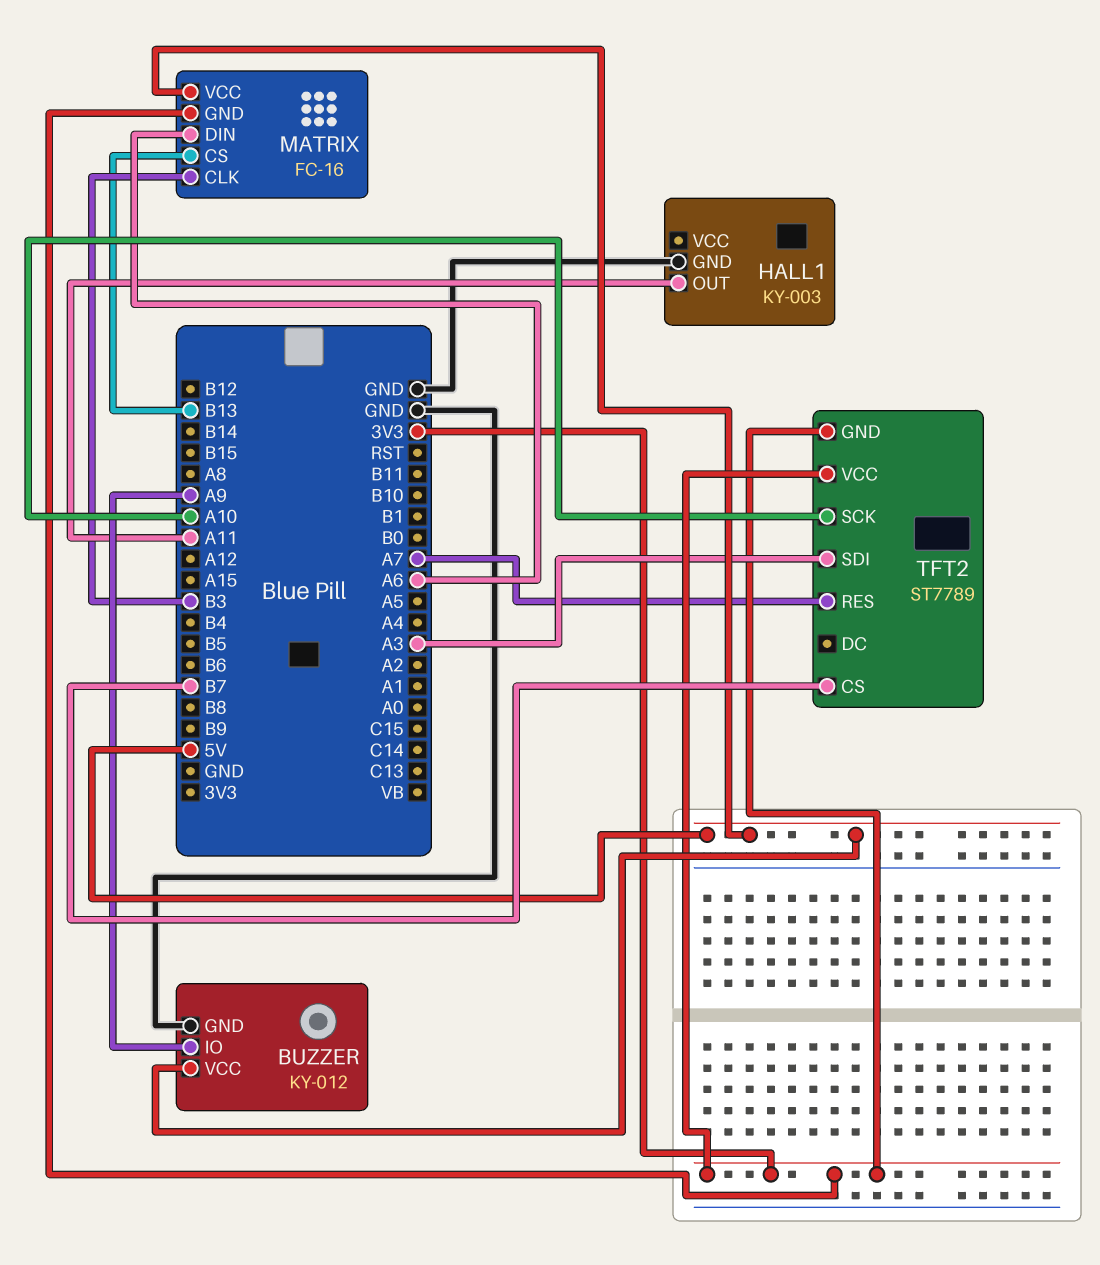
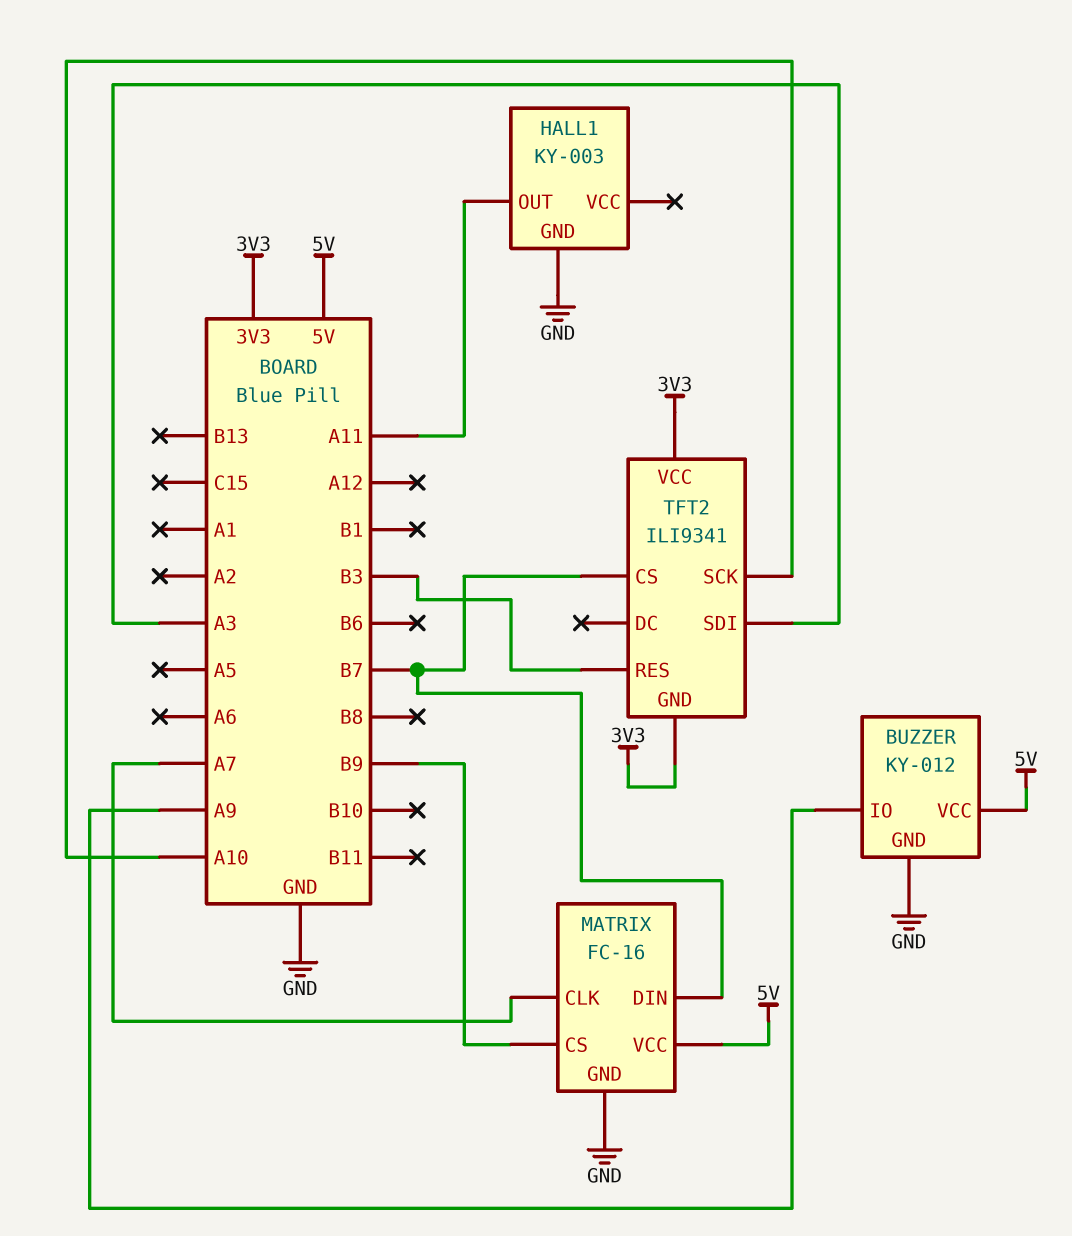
MATRIX pin CLK: B3 -> A7
MATRIX pin CS: B13 -> B9
MATRIX pin DIN: A6 -> B7
MATRIX pin GND: 3V3 -> GND
TFT2: ST7789 -> ILI9341
TFT2 pin RES: A7 -> B3

